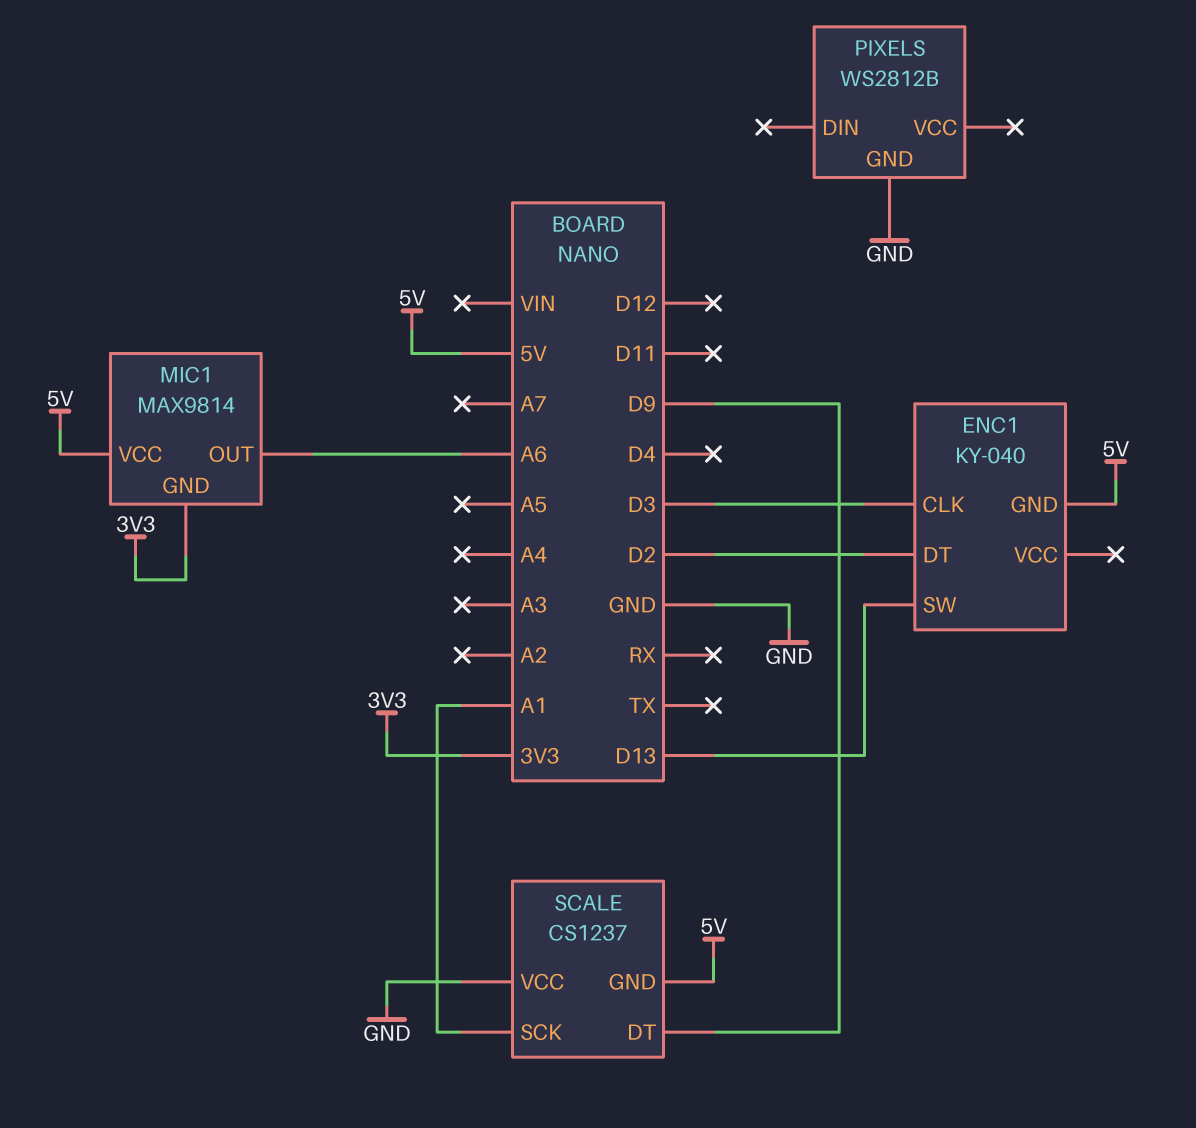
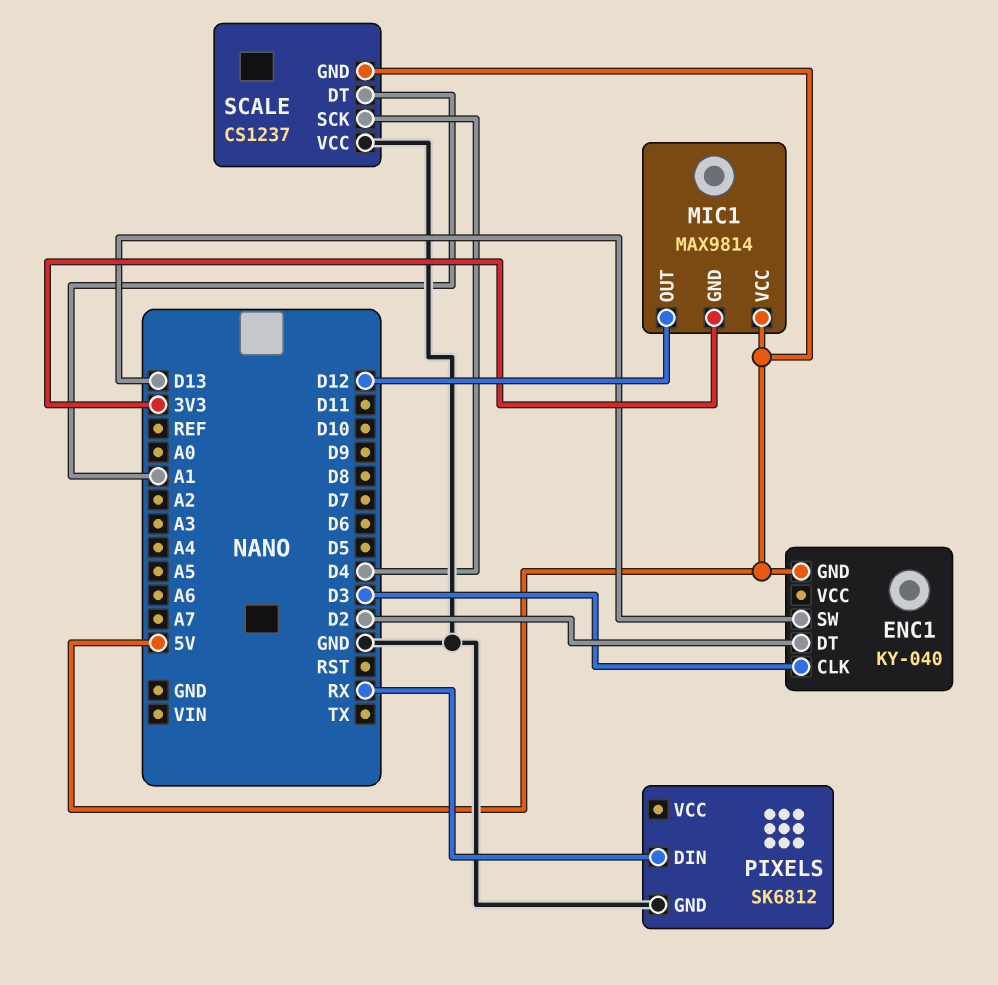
MIC1 pin OUT: A6 -> D12
PIXELS: WS2812B -> SK6812
PIXELS pin DIN: none -> RX
SCALE pin DT: D9 -> A1
SCALE pin SCK: A1 -> D4

